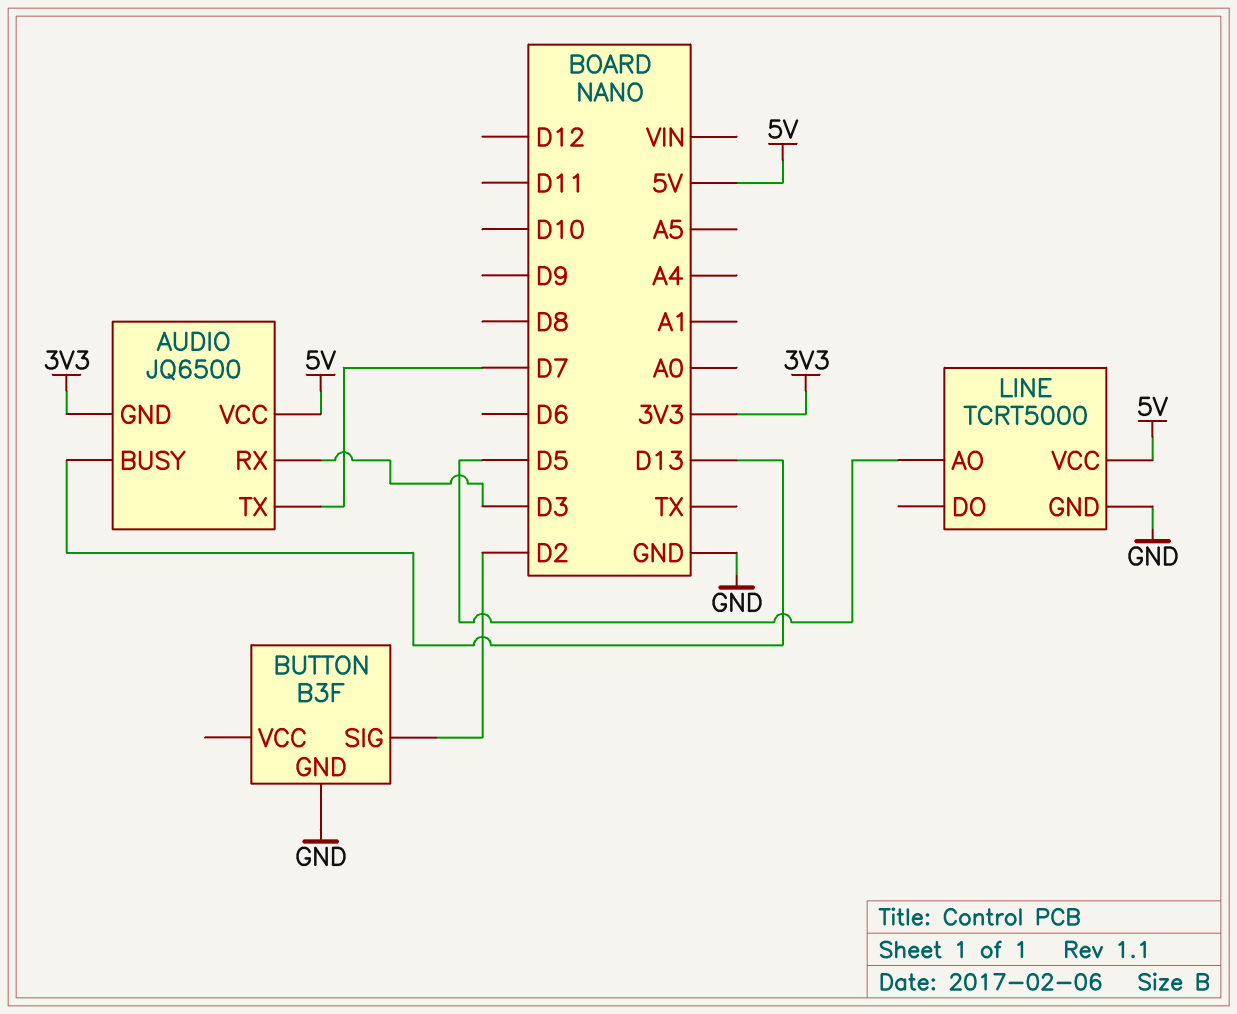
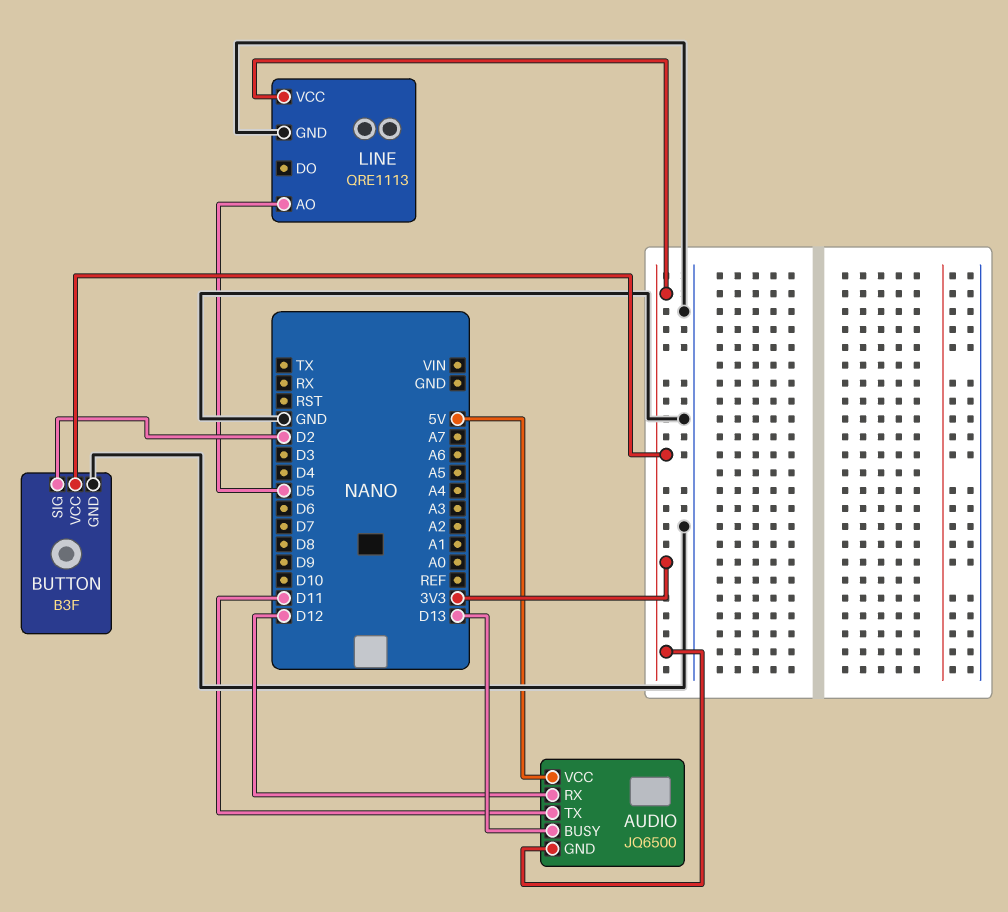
AUDIO pin RX: D3 -> D12
AUDIO pin TX: D7 -> D11
BUTTON pin VCC: none -> 3V3
LINE: TCRT5000 -> QRE1113
LINE pin VCC: 5V -> 3V3

